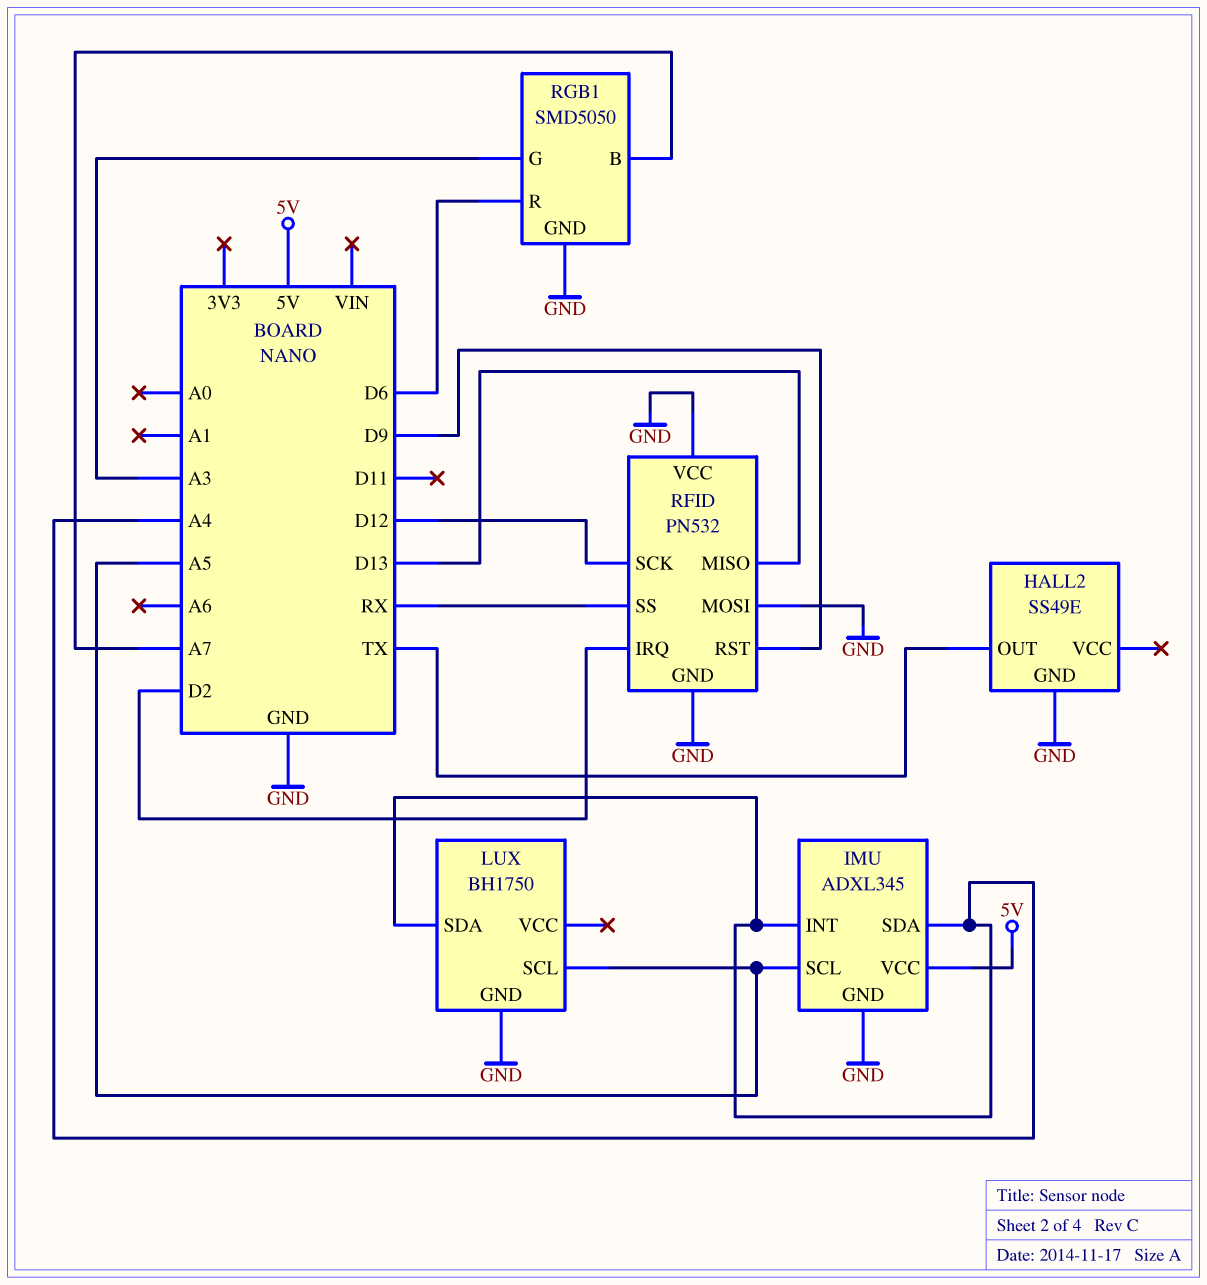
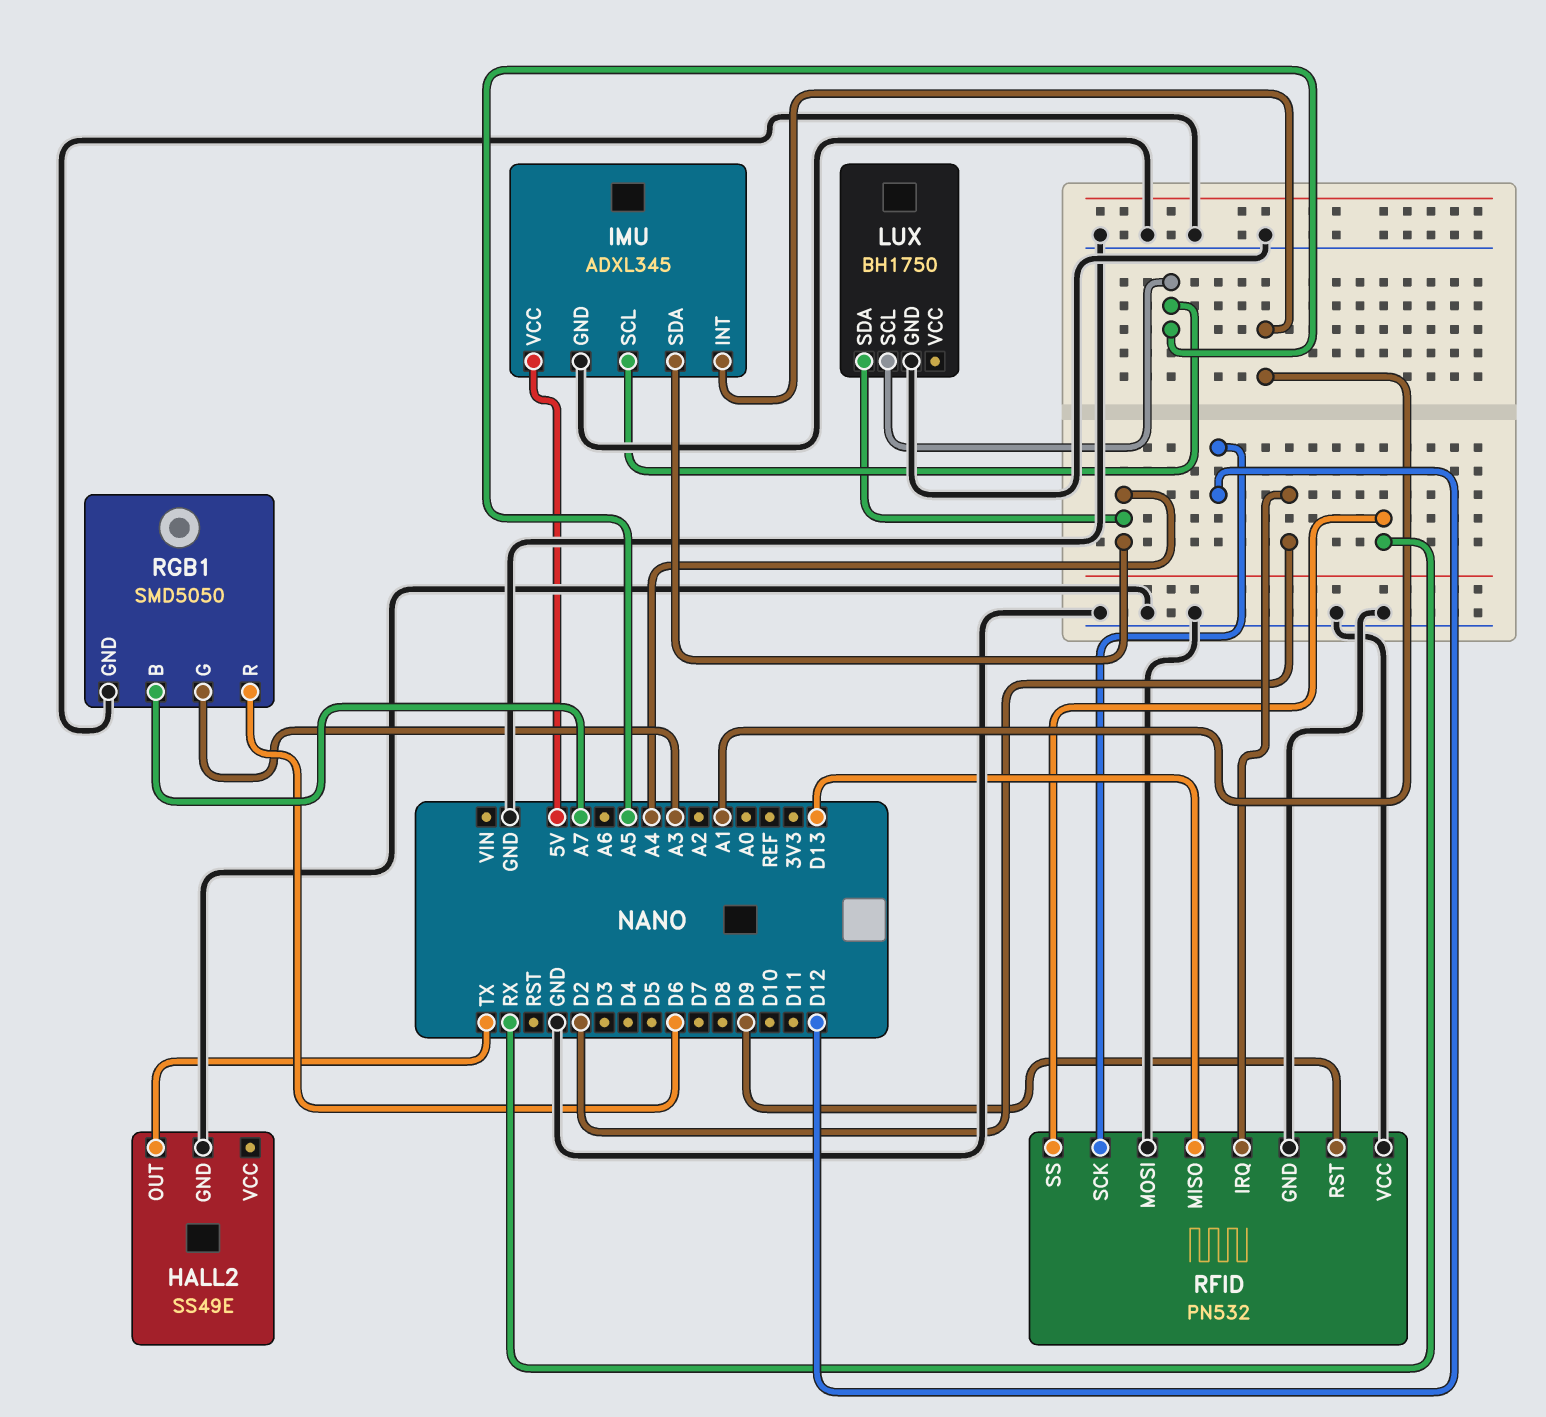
IMU pin INT: A4 -> A1

